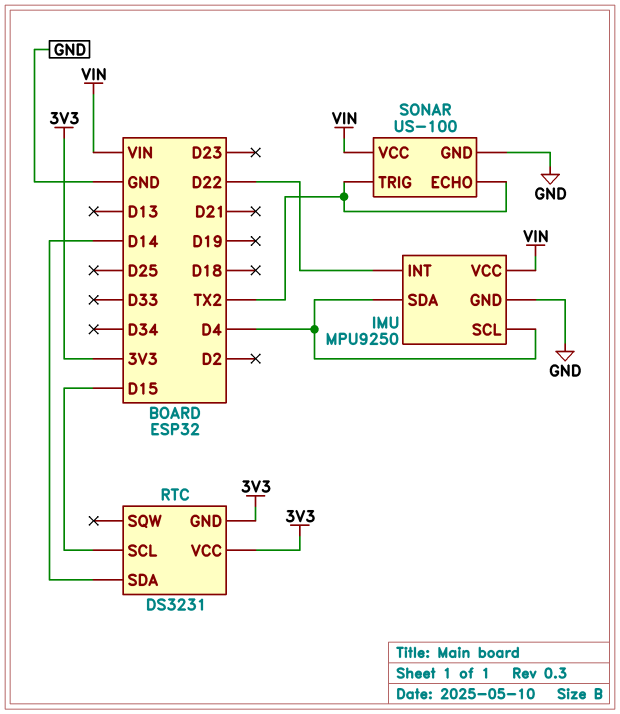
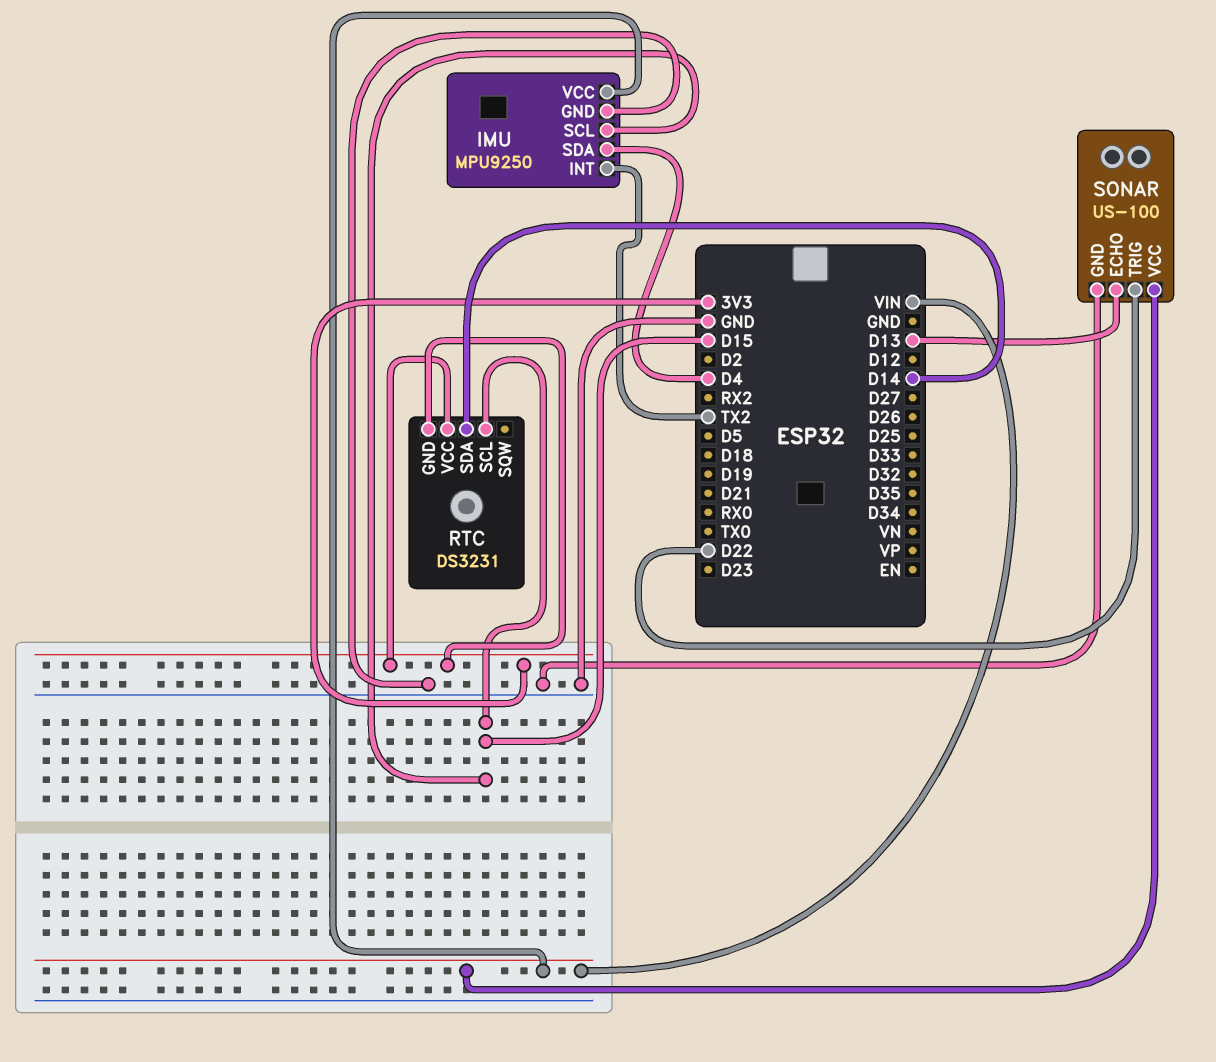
IMU pin INT: D22 -> TX2
IMU pin SCL: D4 -> D15
SONAR pin ECHO: TX2 -> D13
SONAR pin TRIG: TX2 -> D22

